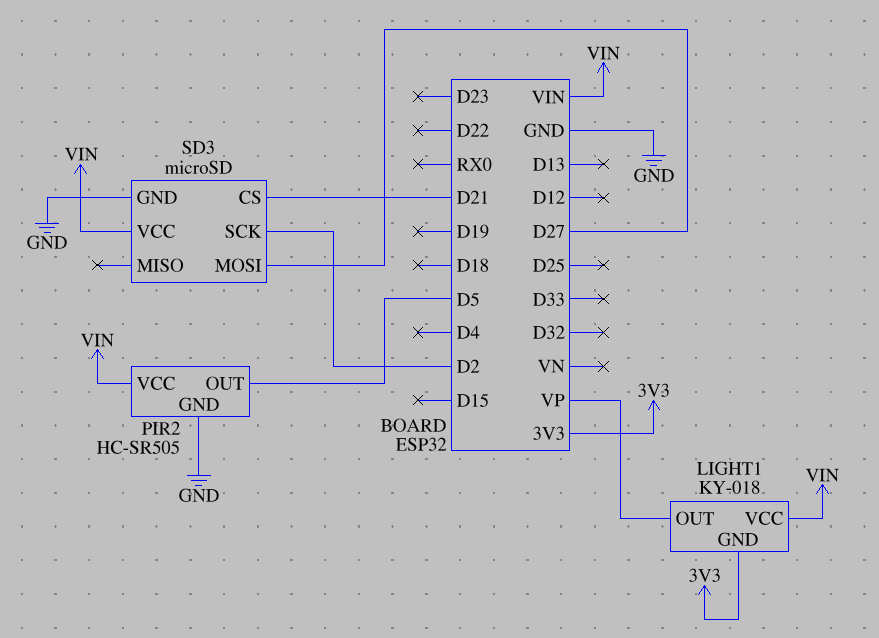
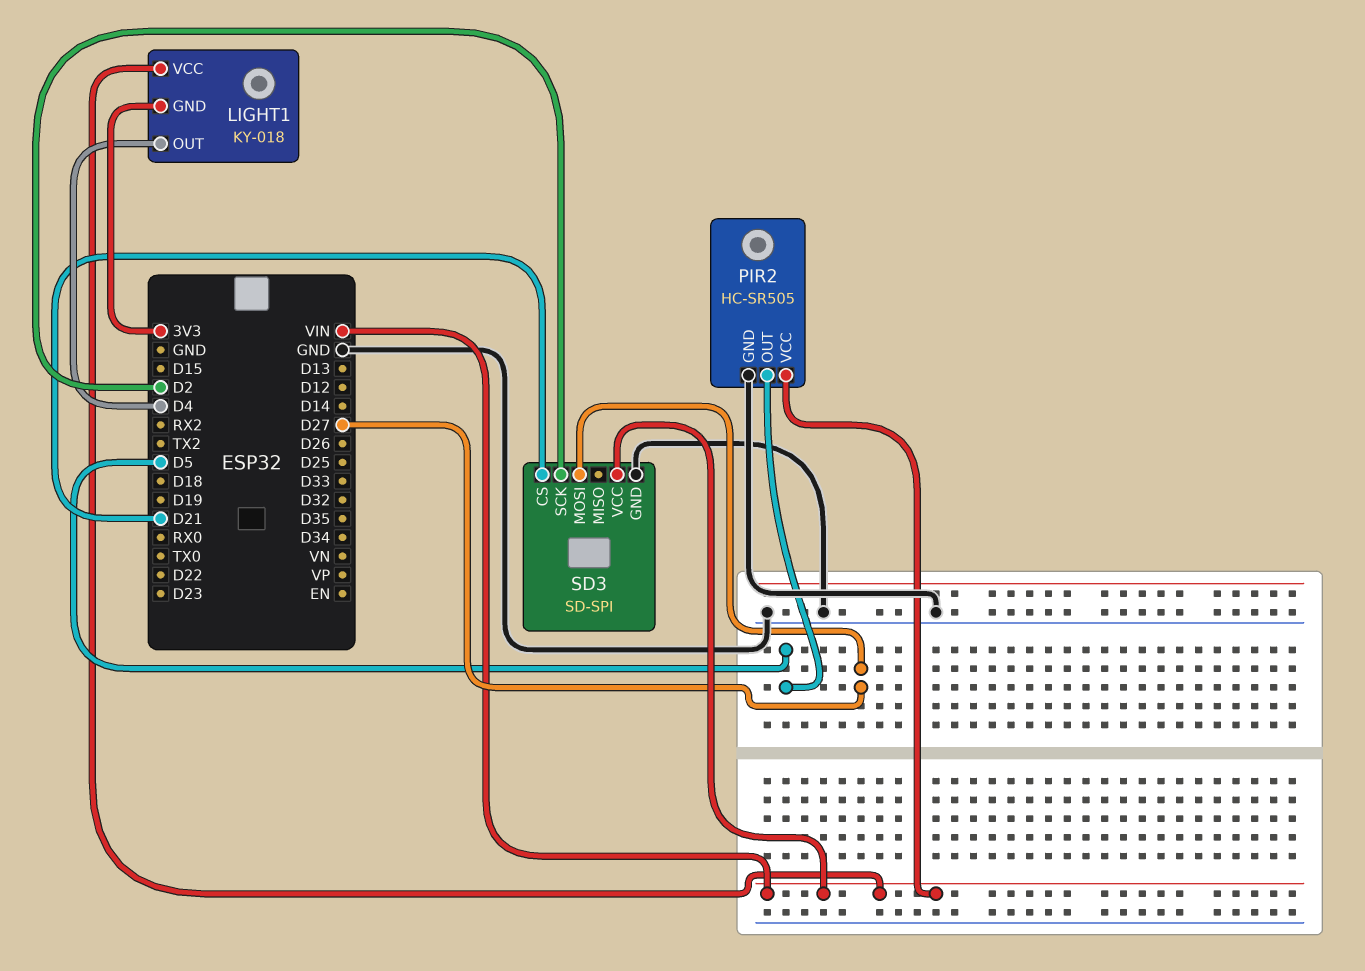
LIGHT1 pin OUT: VP -> D4
SD3: microSD -> SD-SPI

